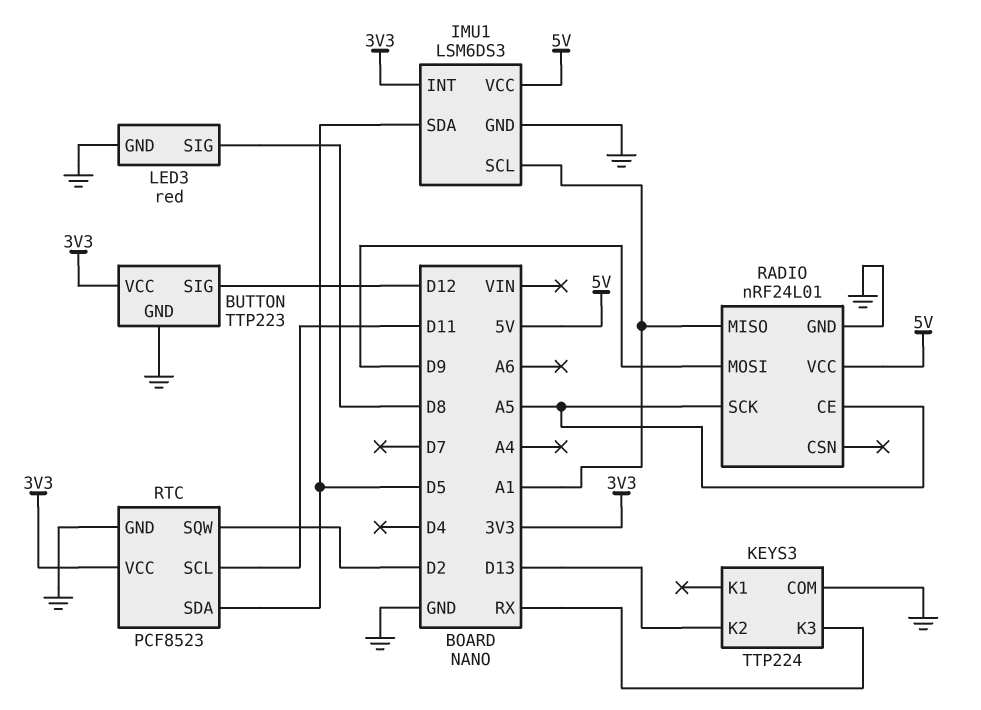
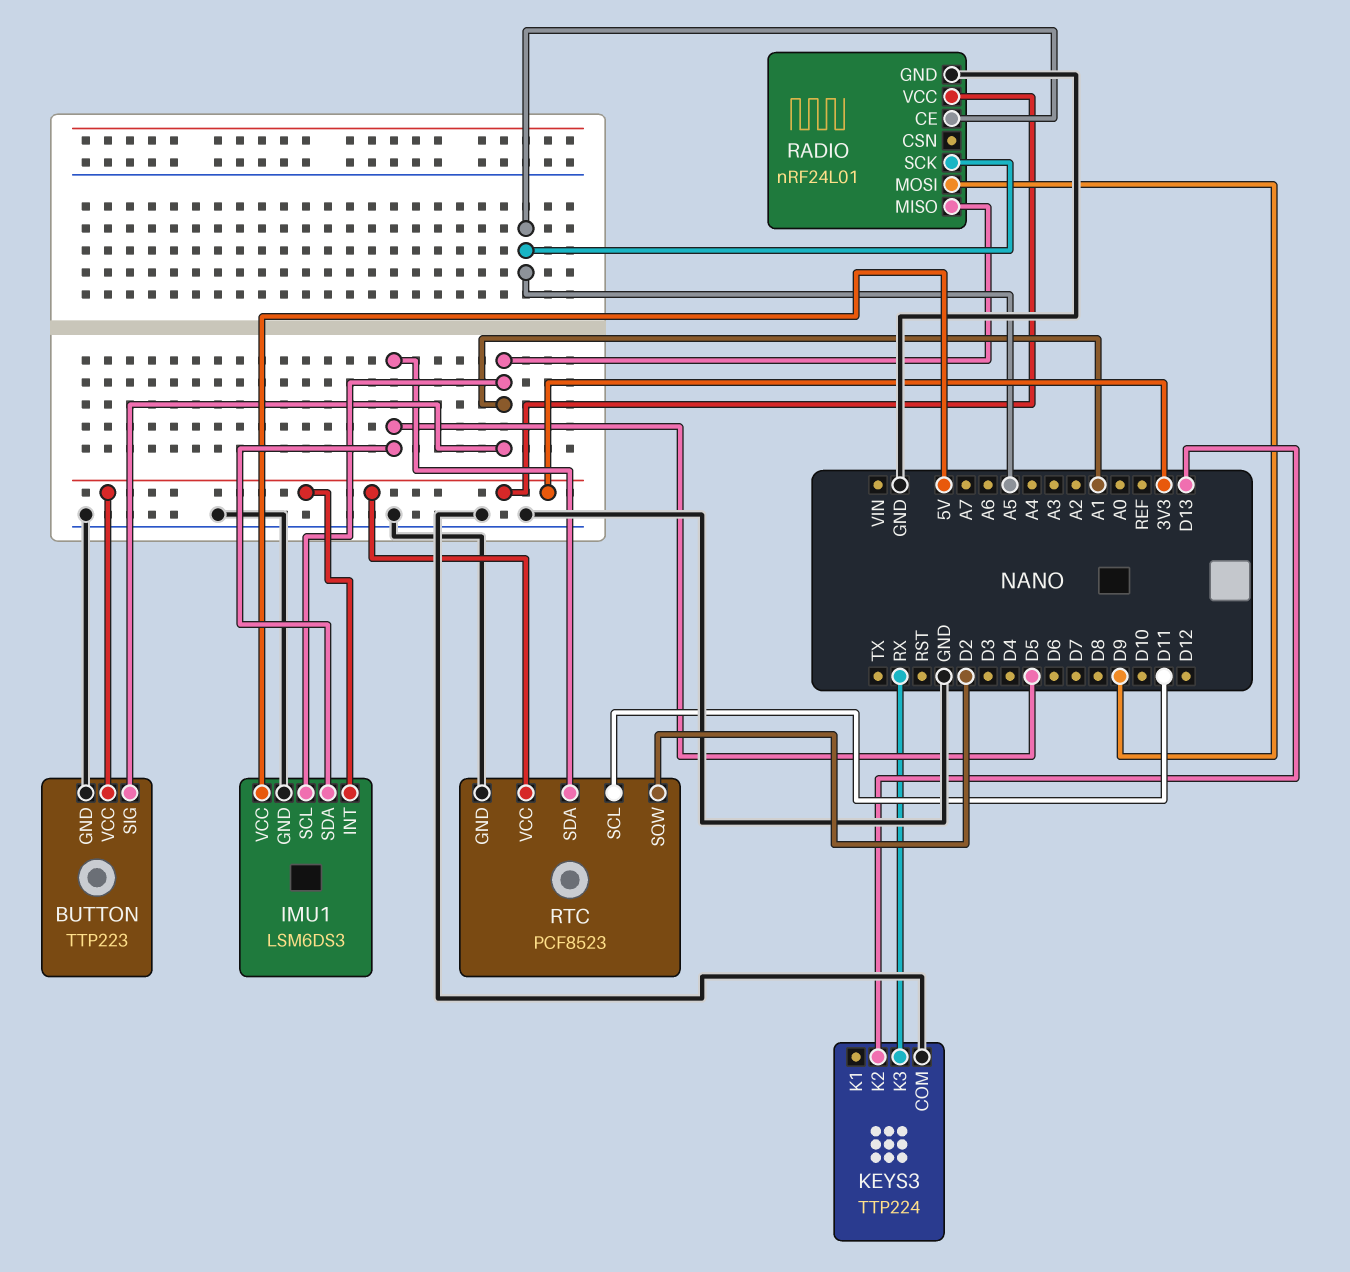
BUTTON pin SIG: D12 -> A1
LED3: red -> none
LED3 pin GND: GND -> none
LED3 pin SIG: D8 -> none
RADIO pin VCC: 5V -> 3V3

